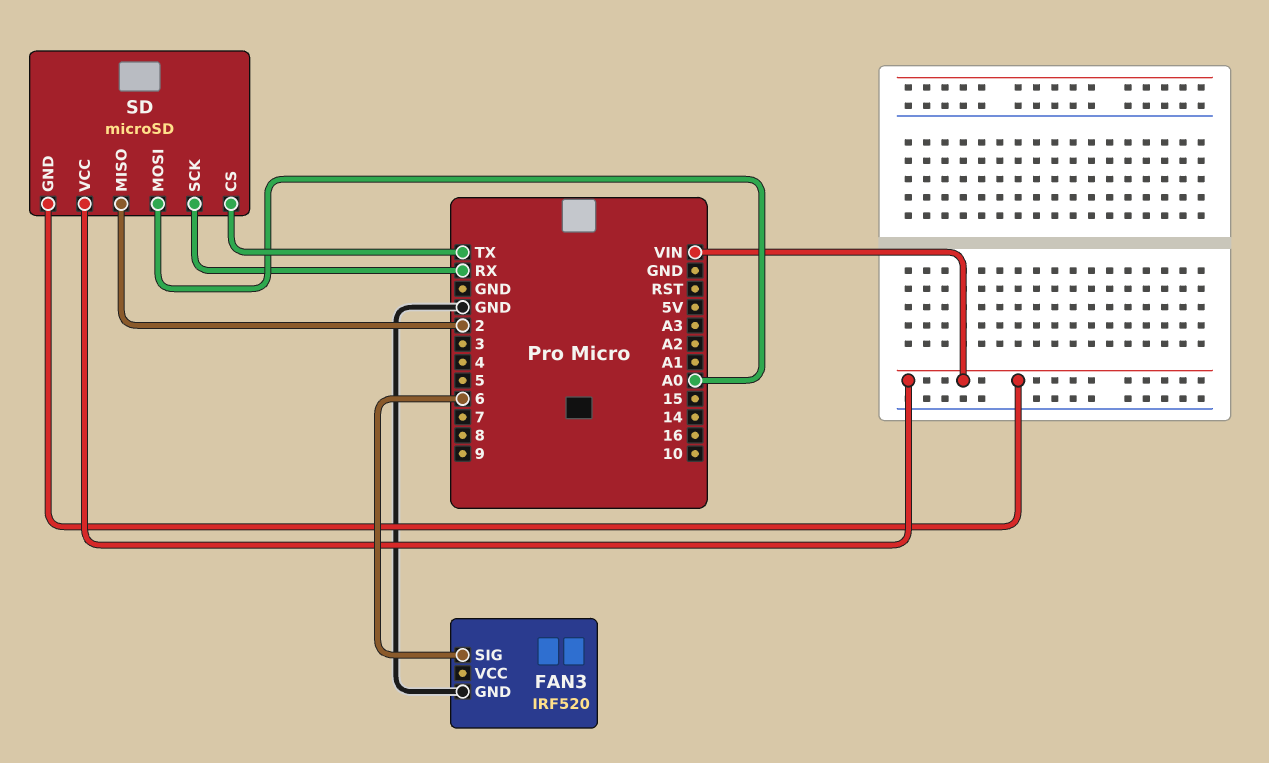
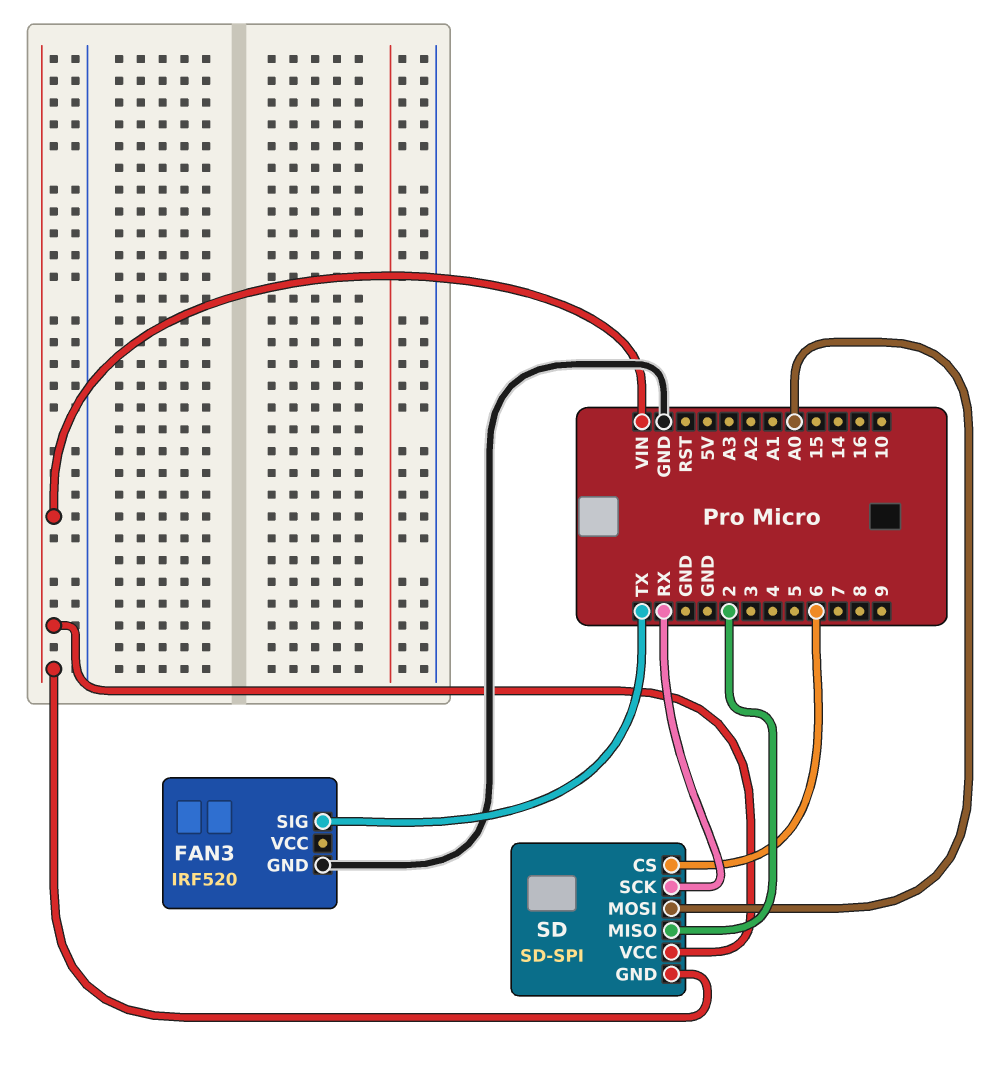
FAN3 pin SIG: 6 -> TX
SD: microSD -> SD-SPI
SD pin CS: TX -> 6

